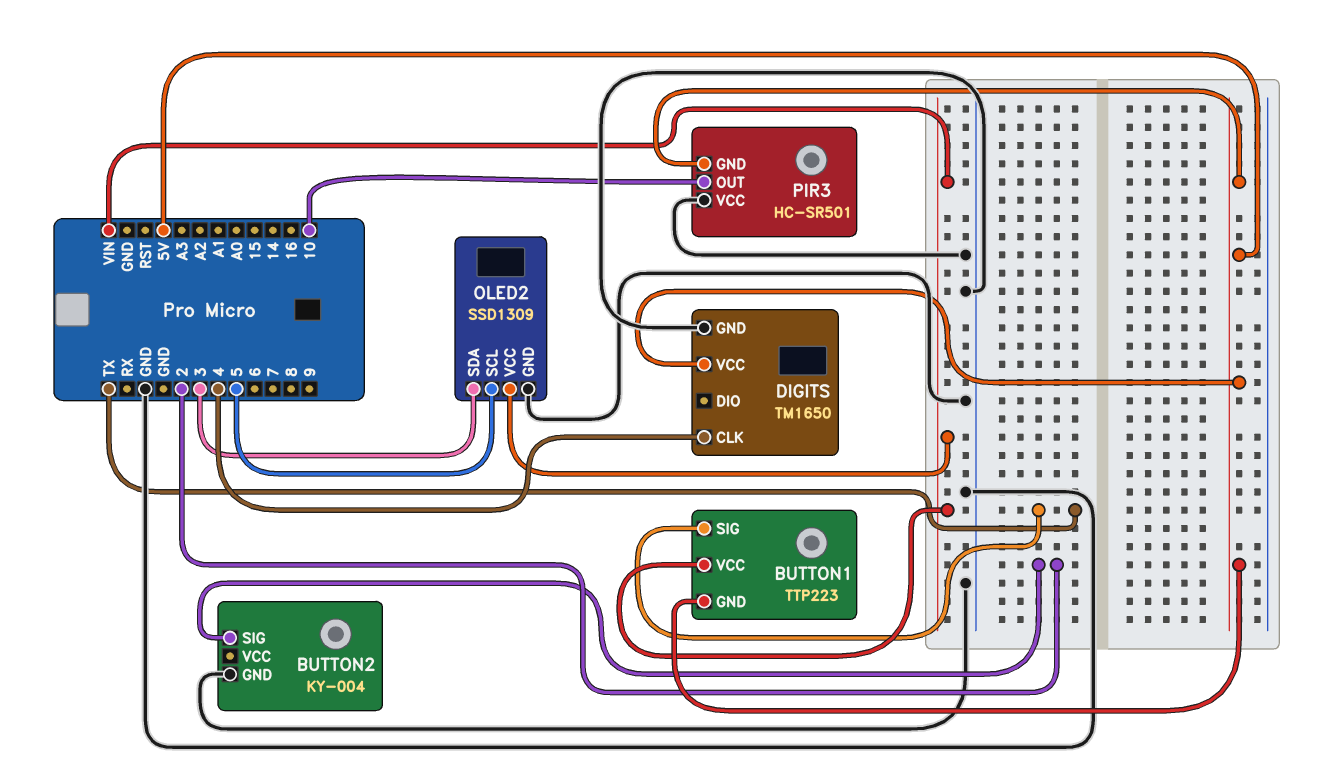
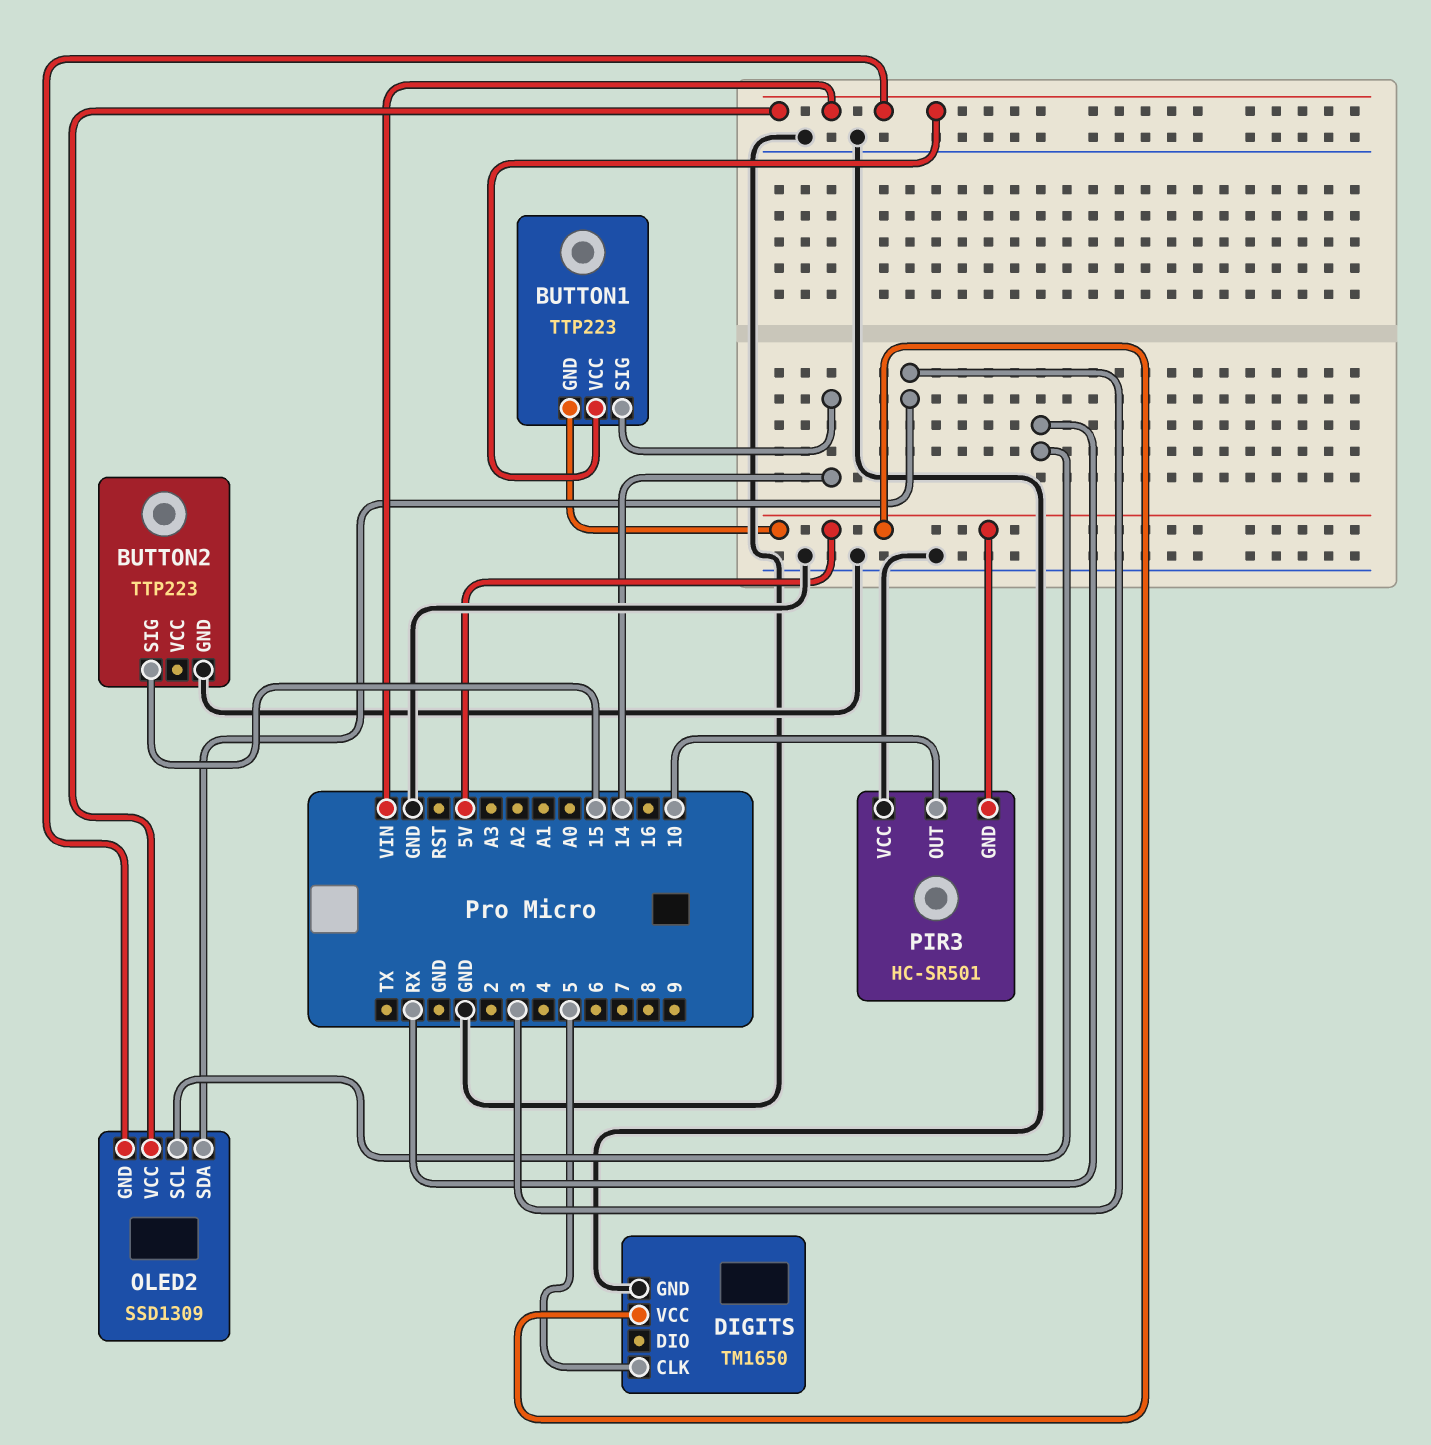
BUTTON1 pin SIG: TX -> 14
BUTTON2: KY-004 -> TTP223
BUTTON2 pin SIG: 2 -> 15
DIGITS pin CLK: 4 -> 5
OLED2 pin GND: GND -> VIN
OLED2 pin SCL: 5 -> RX

